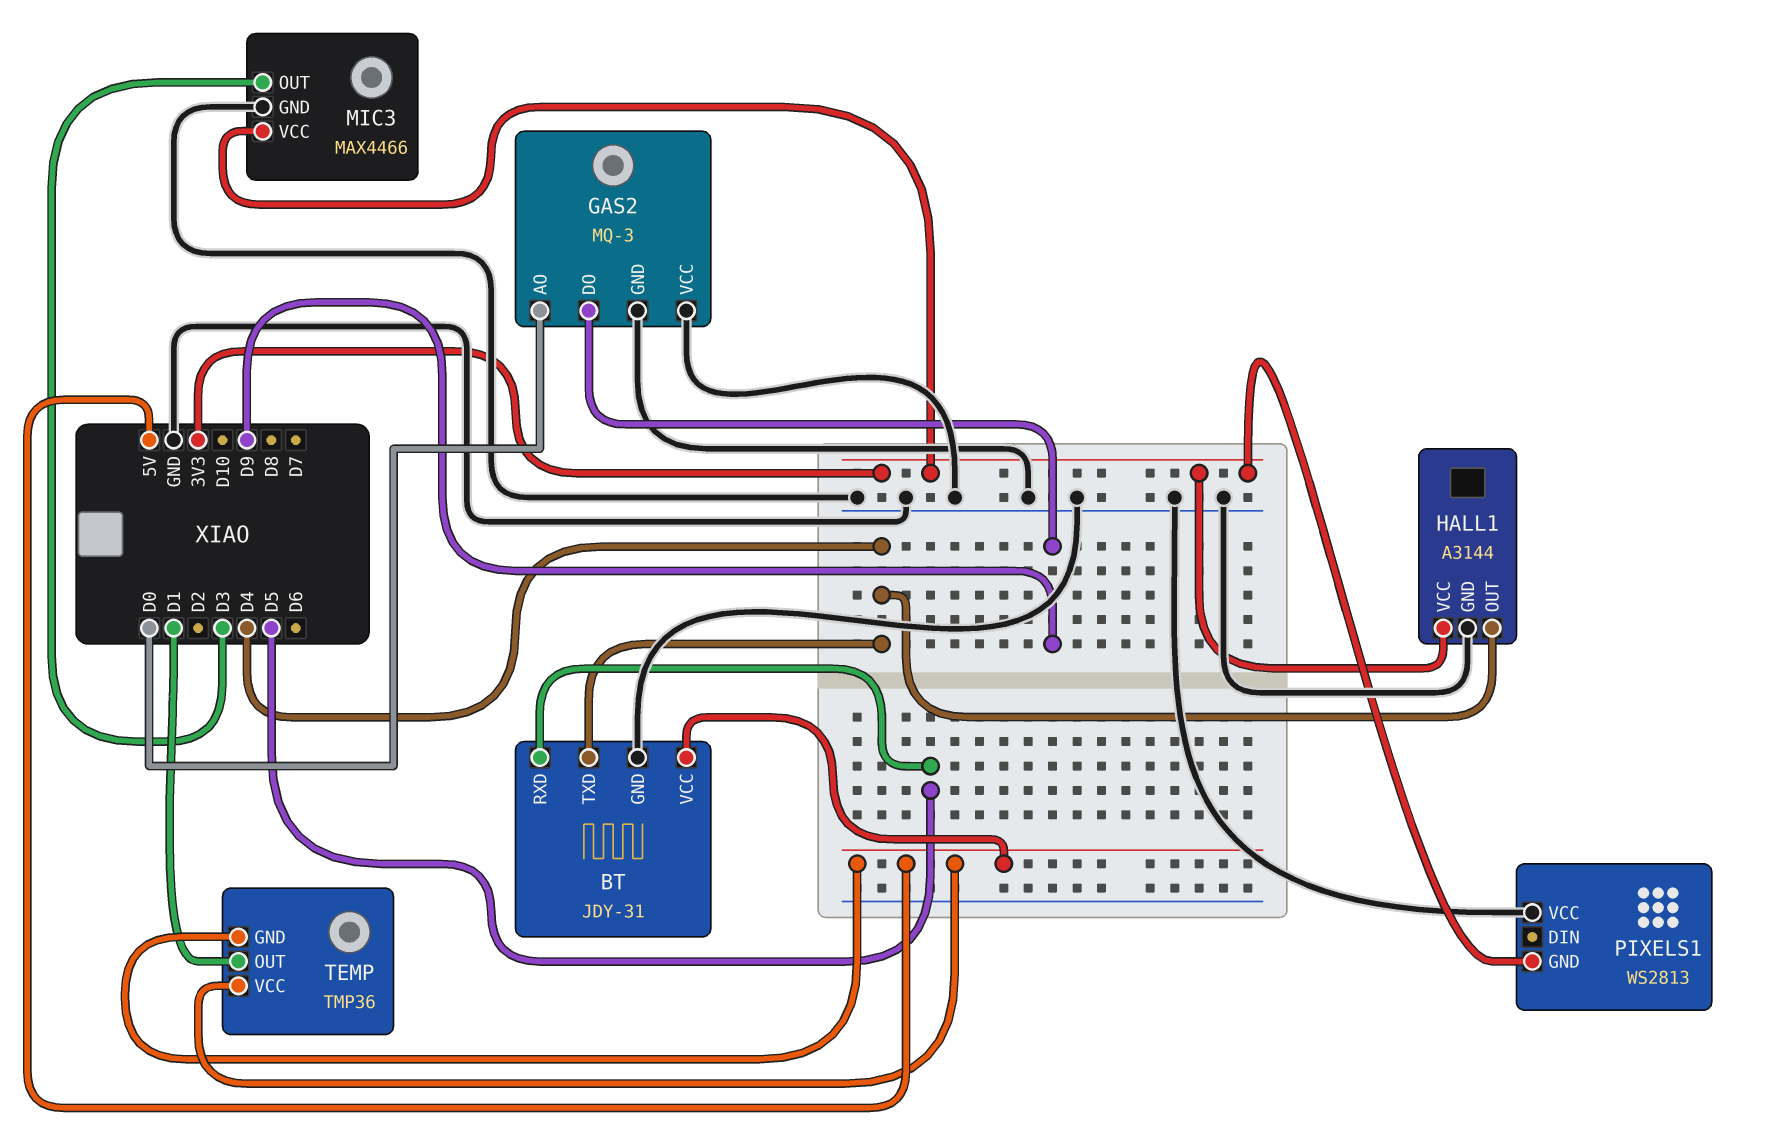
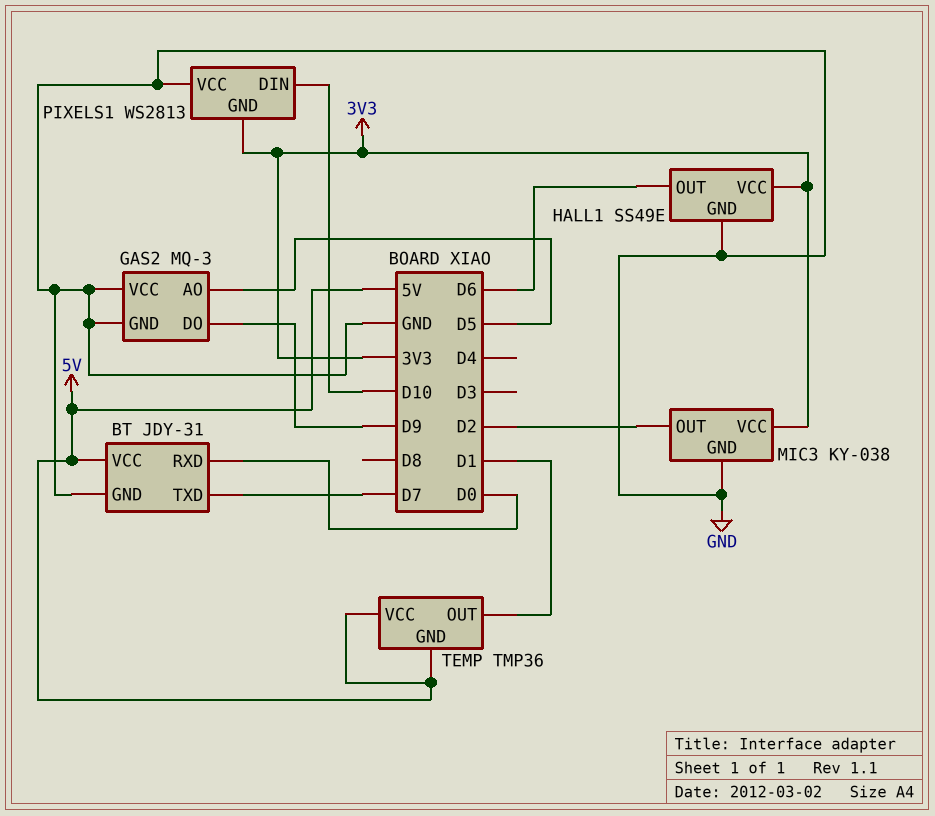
BT pin RXD: D5 -> D0
BT pin TXD: D4 -> D7
GAS2 pin AO: D0 -> D5
HALL1: A3144 -> SS49E
HALL1 pin OUT: D4 -> D6
MIC3: MAX4466 -> KY-038
MIC3 pin OUT: D3 -> D2
PIXELS1 pin DIN: none -> D10

